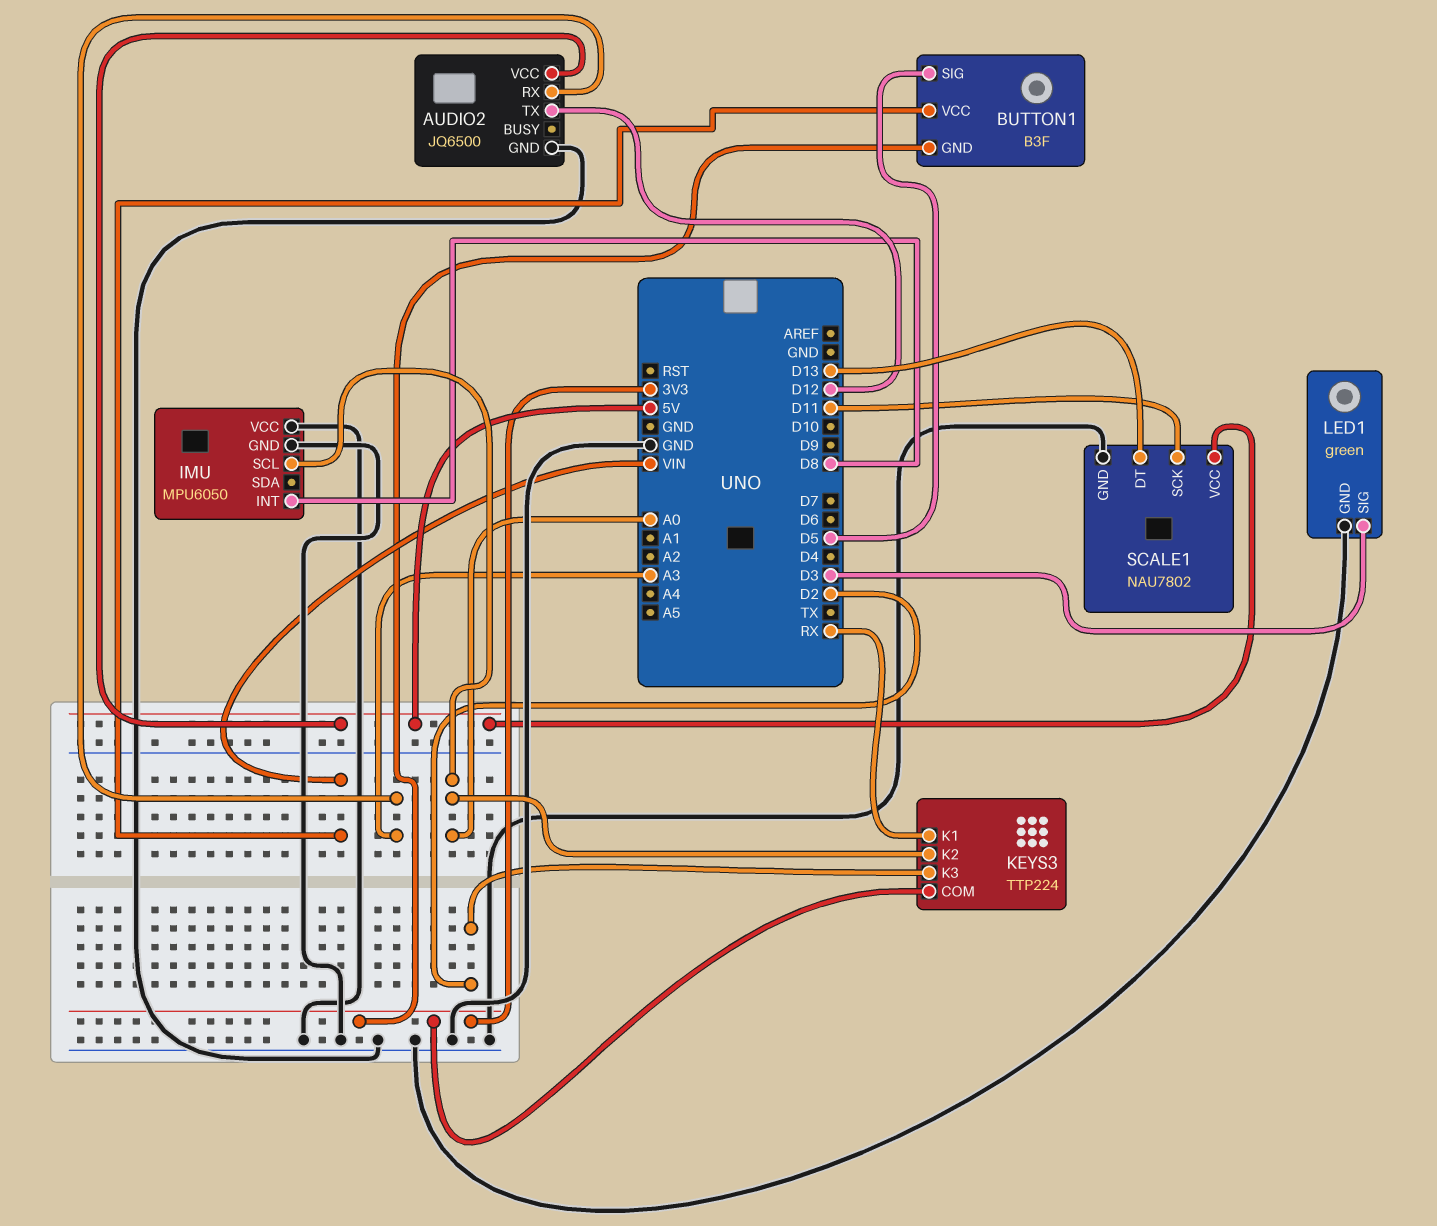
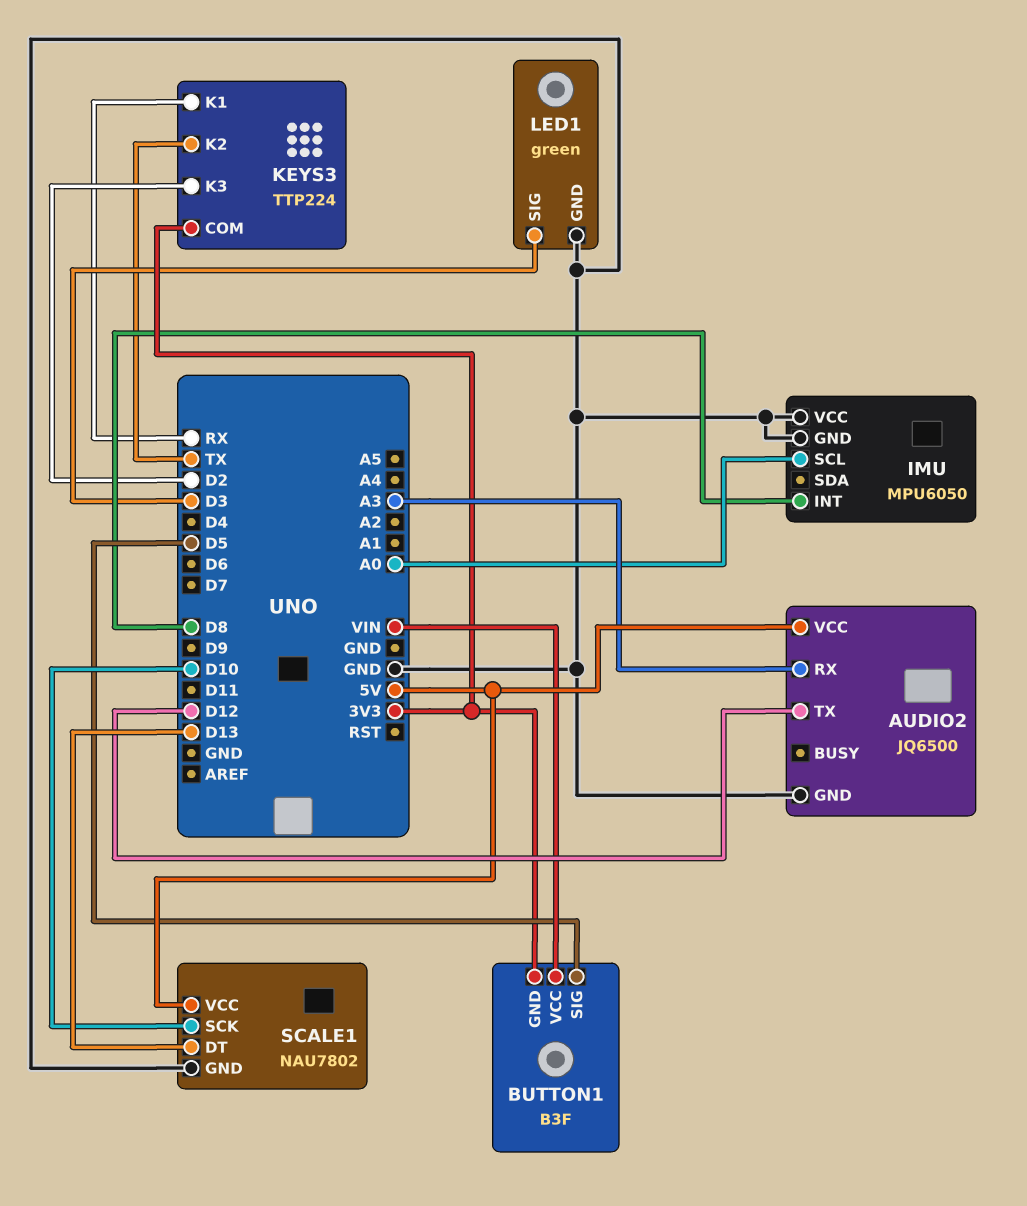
KEYS3 pin K2: A0 -> TX
SCALE1 pin SCK: D11 -> D10

